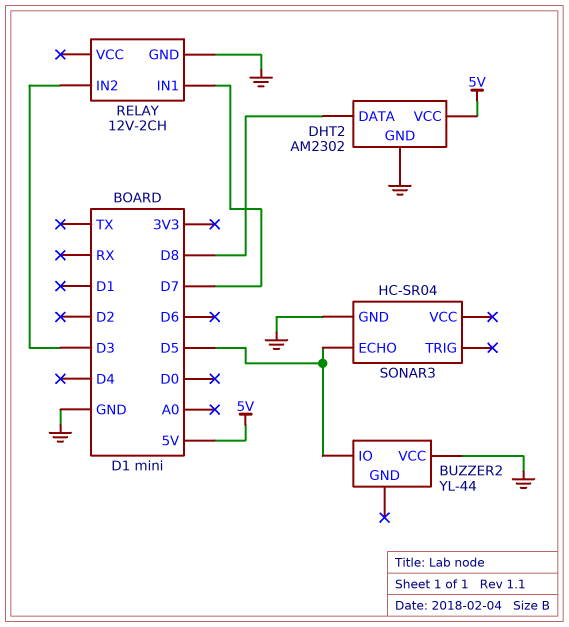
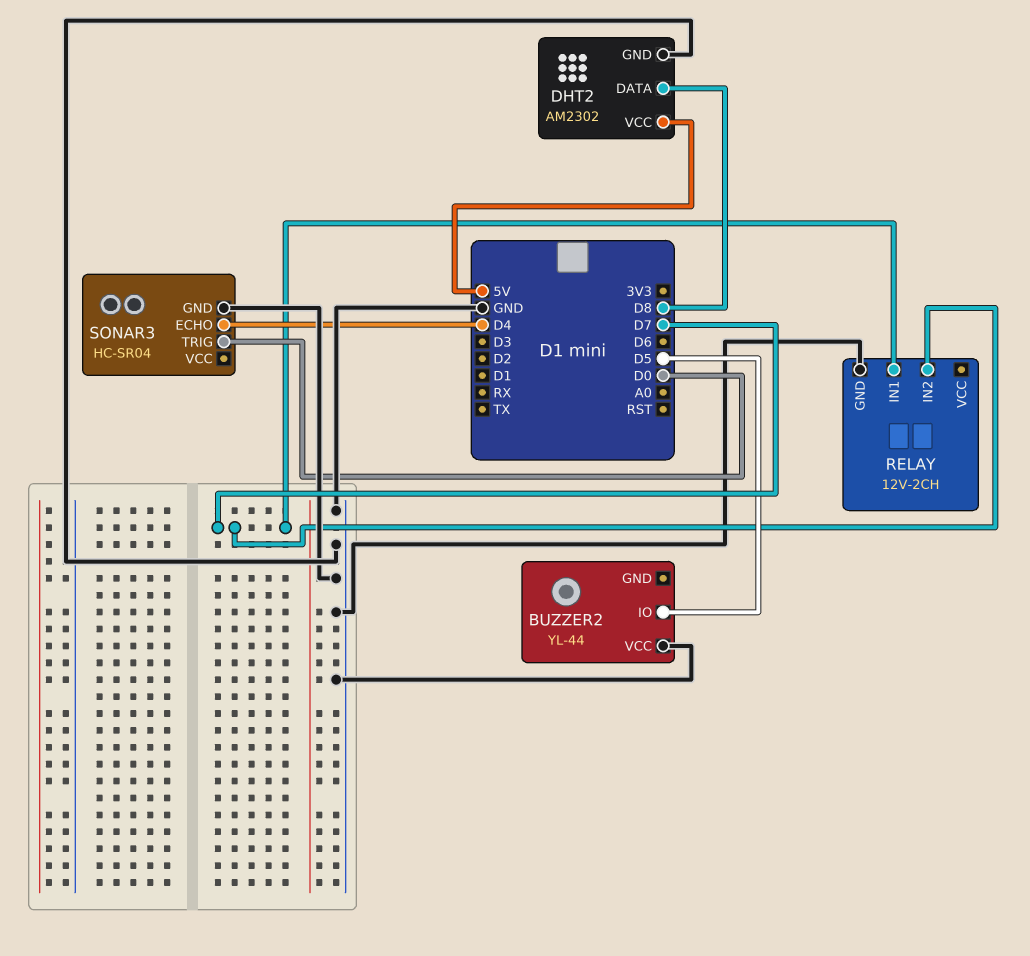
RELAY pin IN2: D3 -> D7
SONAR3 pin ECHO: D5 -> D4
SONAR3 pin TRIG: none -> D0

